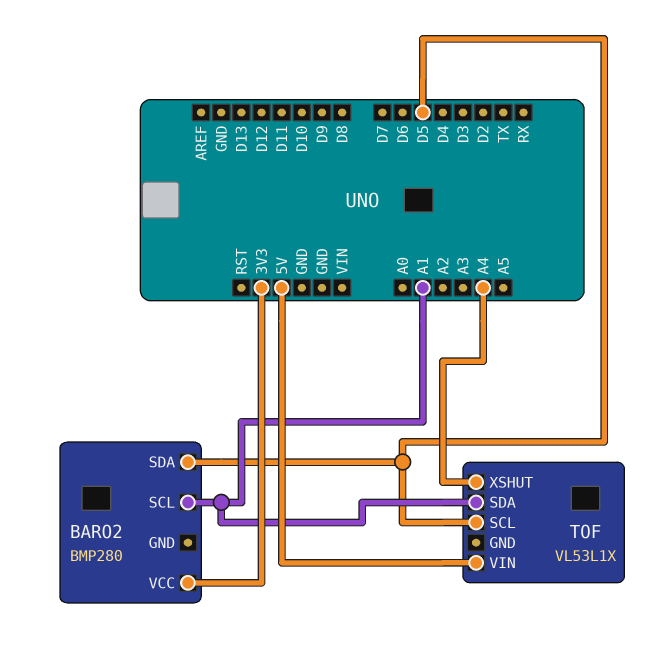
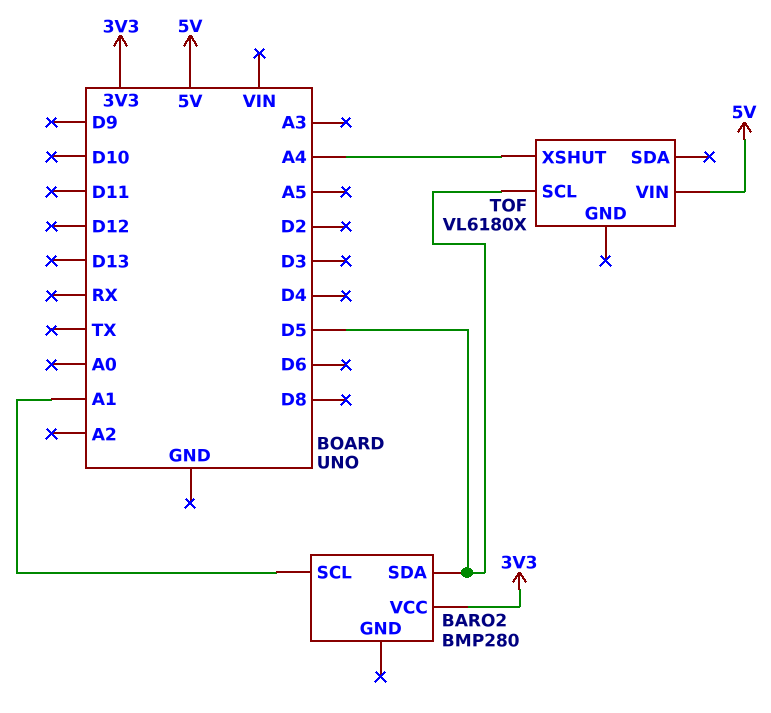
TOF: VL53L1X -> VL6180X
TOF pin SDA: A1 -> none

